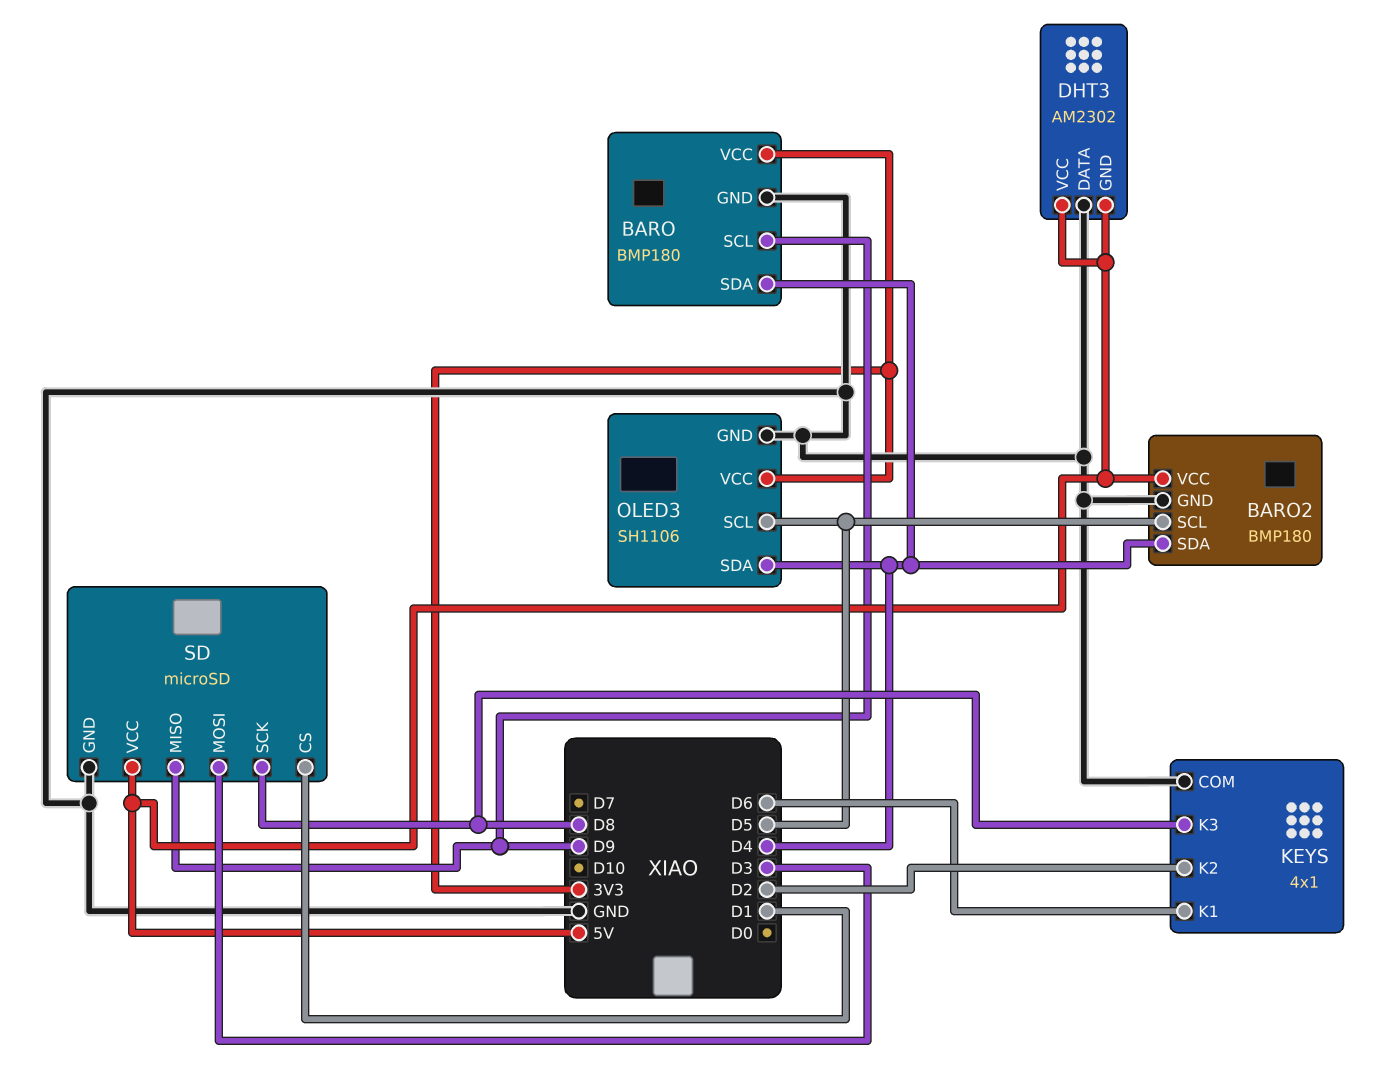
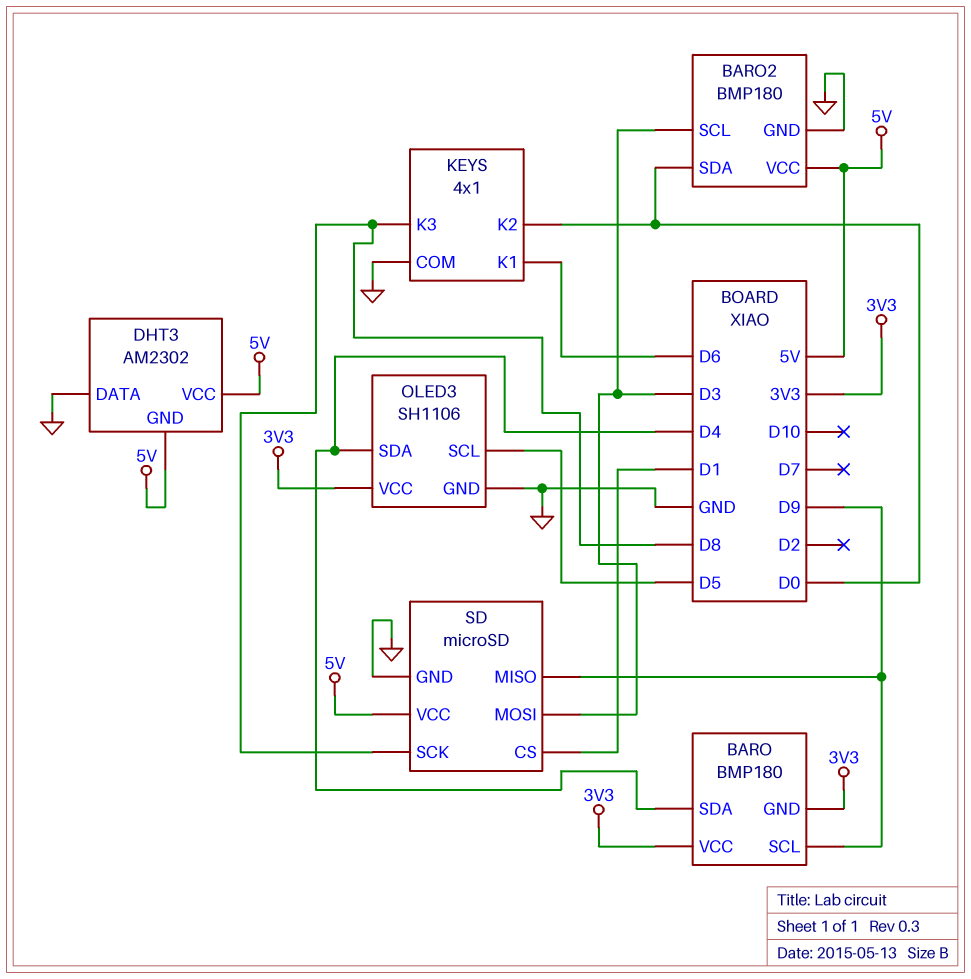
BARO pin GND: GND -> 3V3
BARO2 pin SCL: D5 -> D3
BARO2 pin SDA: D4 -> D0
KEYS pin K2: D2 -> D0

